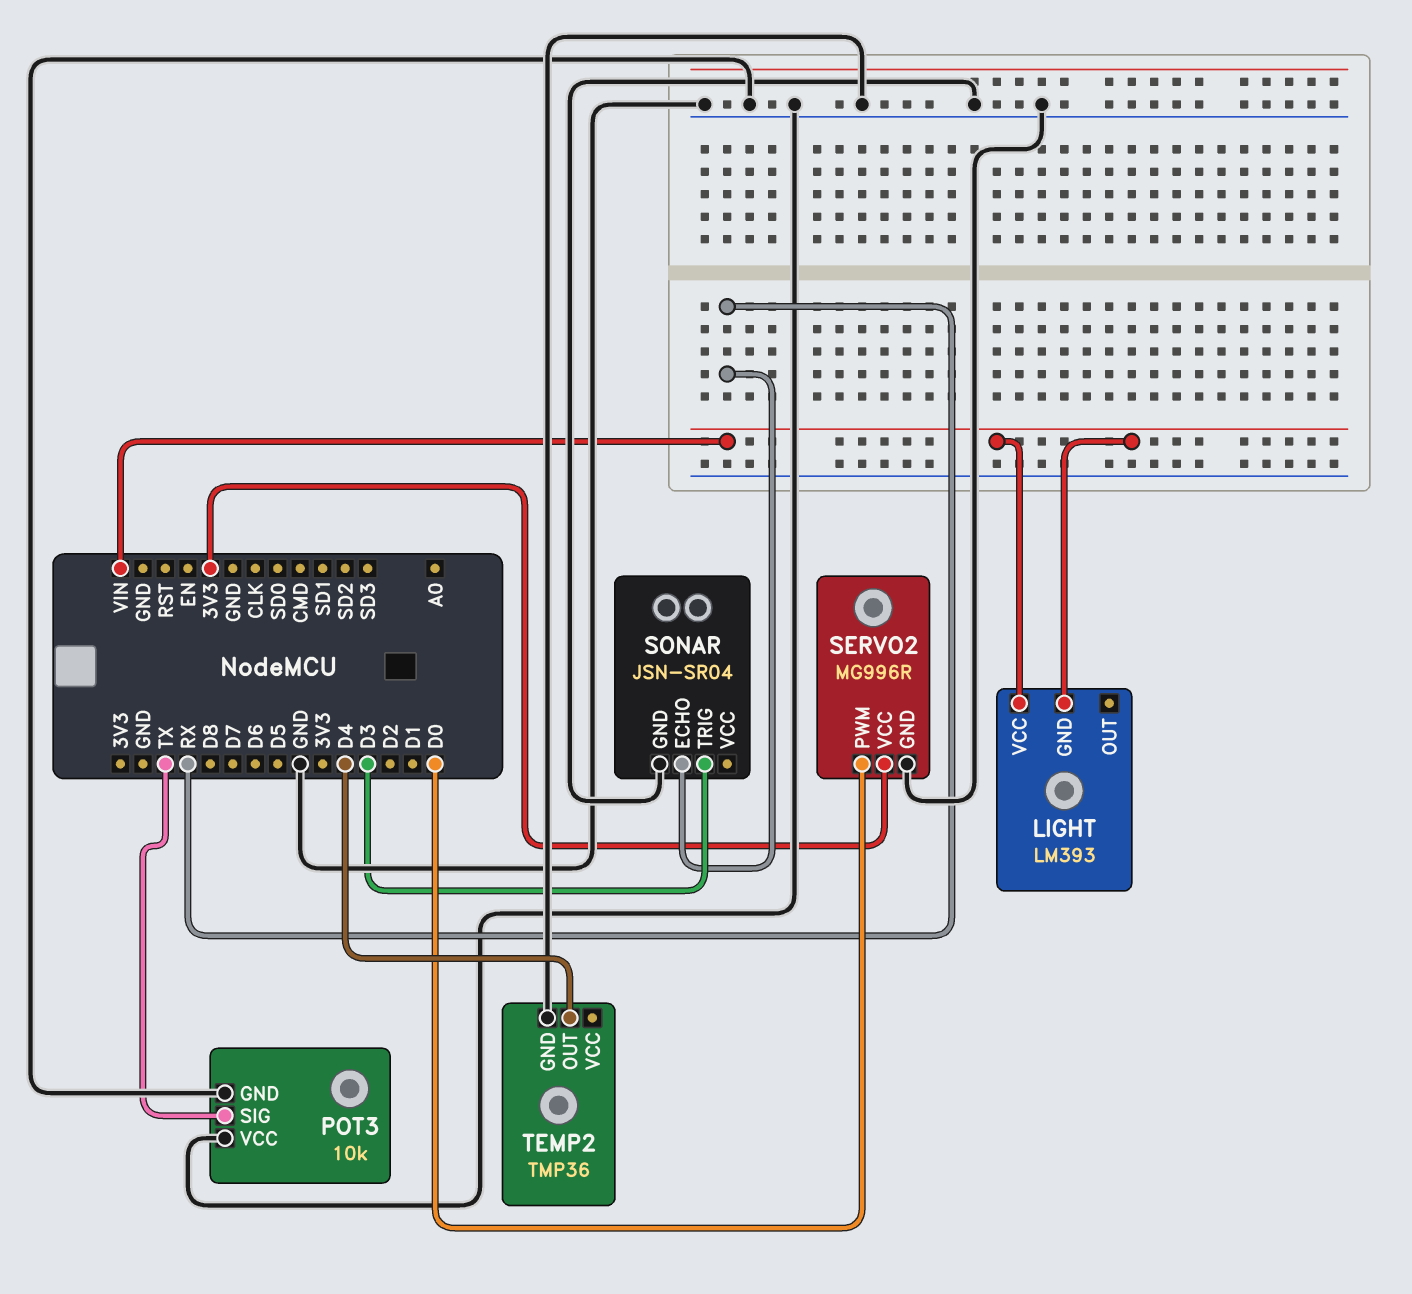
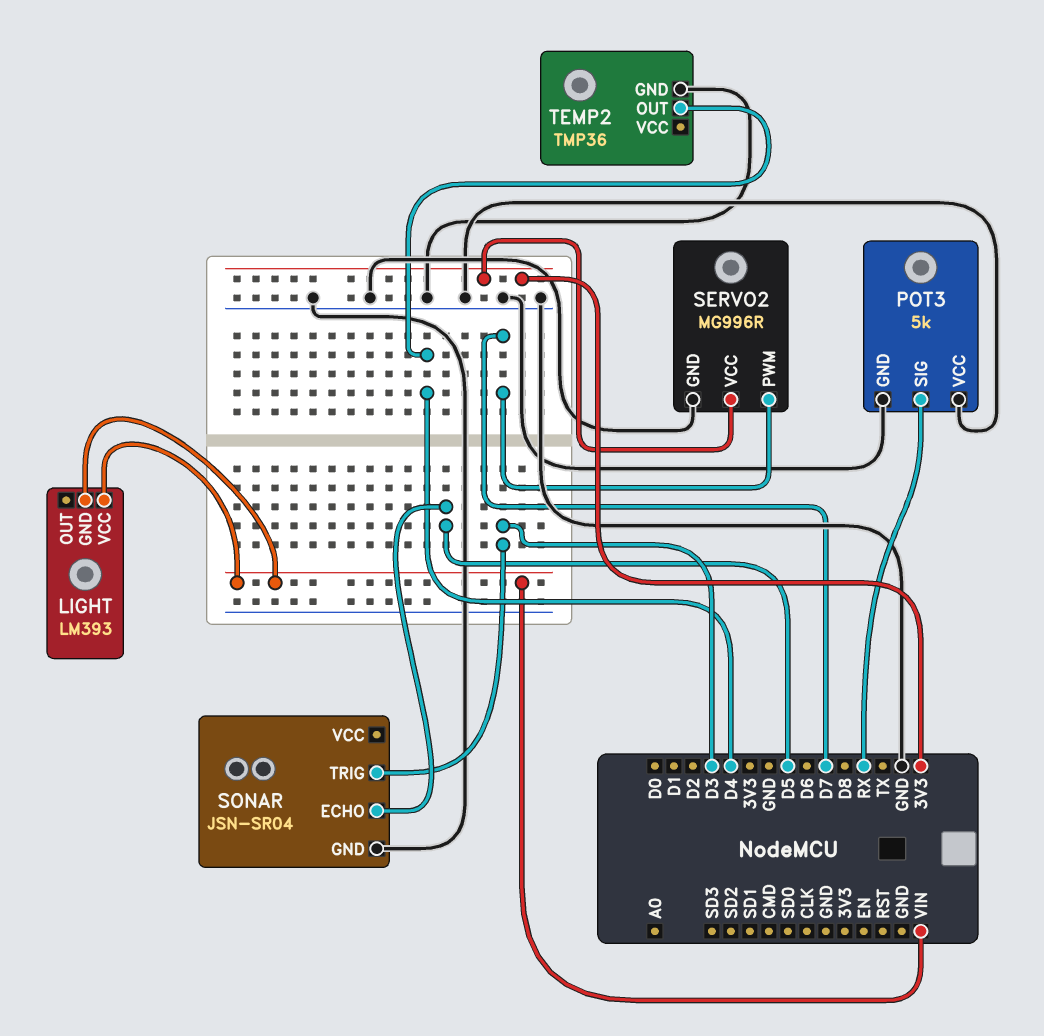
POT3: 10k -> 5k
POT3 pin SIG: TX -> RX
SERVO2 pin PWM: D0 -> D7
SONAR pin ECHO: RX -> D5

